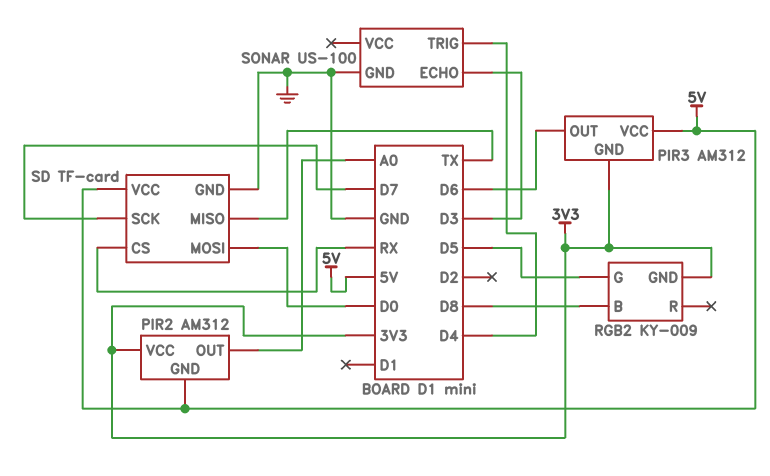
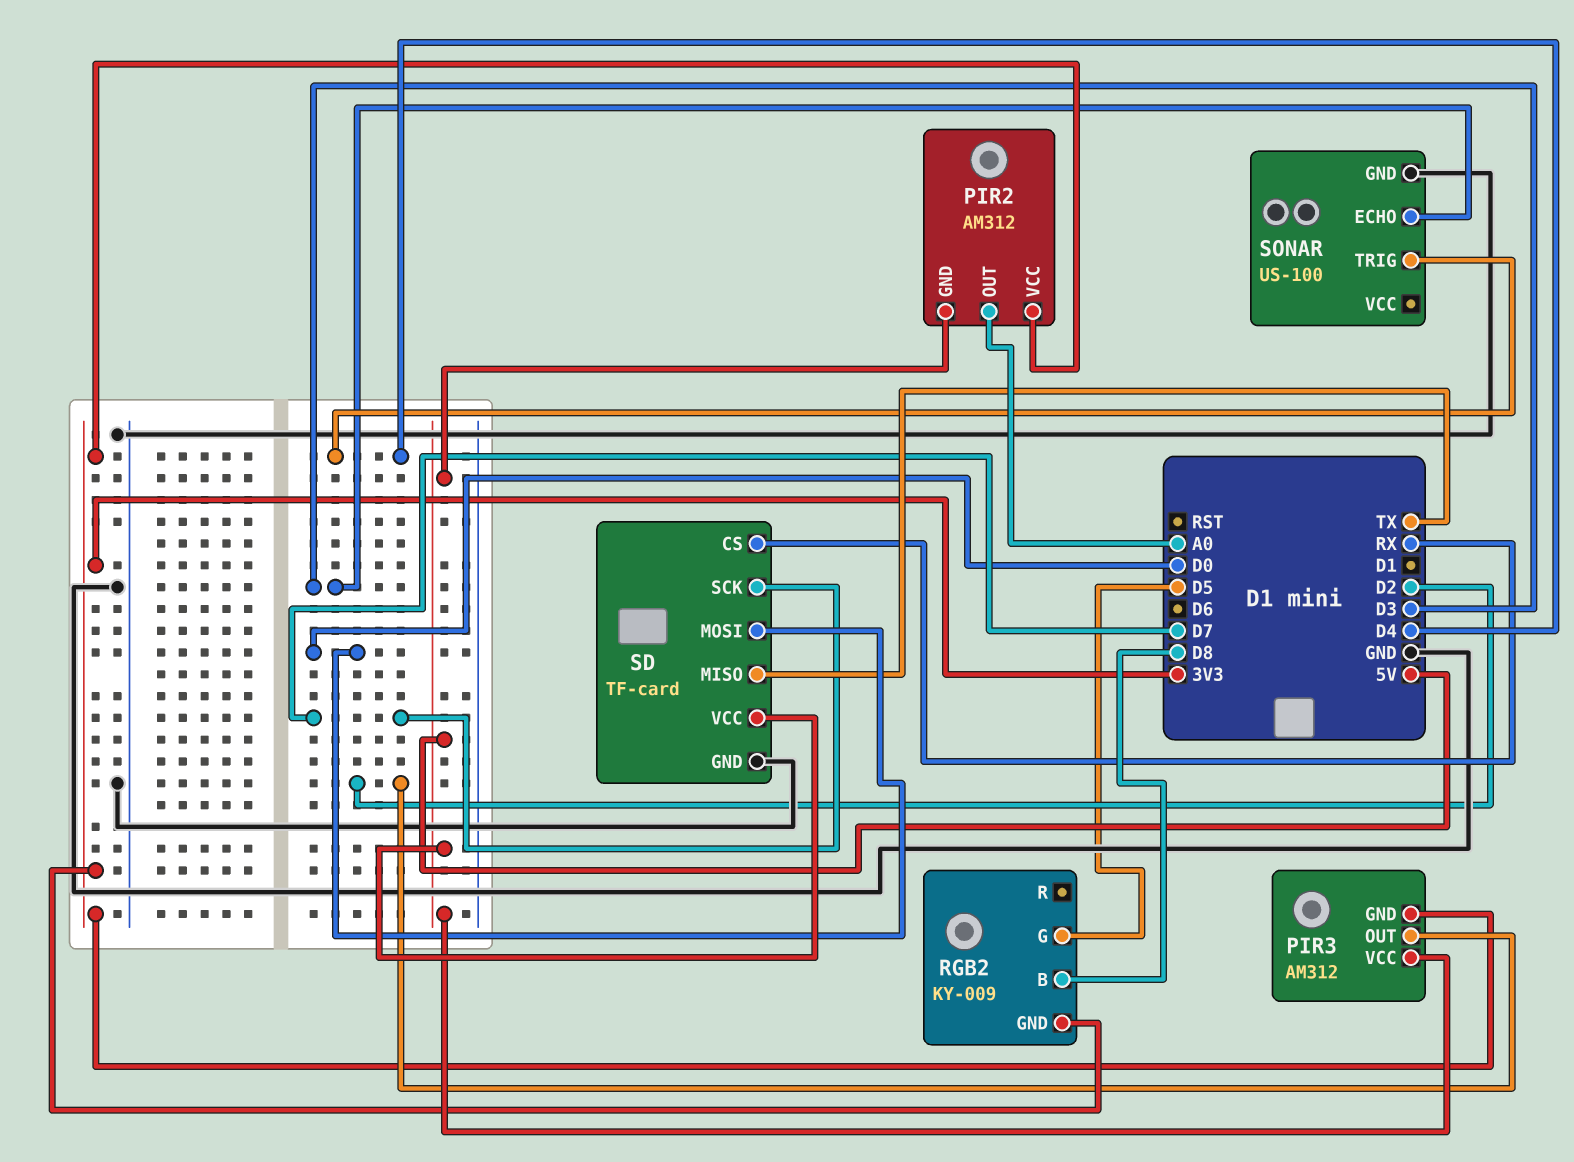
PIR3 pin OUT: D6 -> D2

